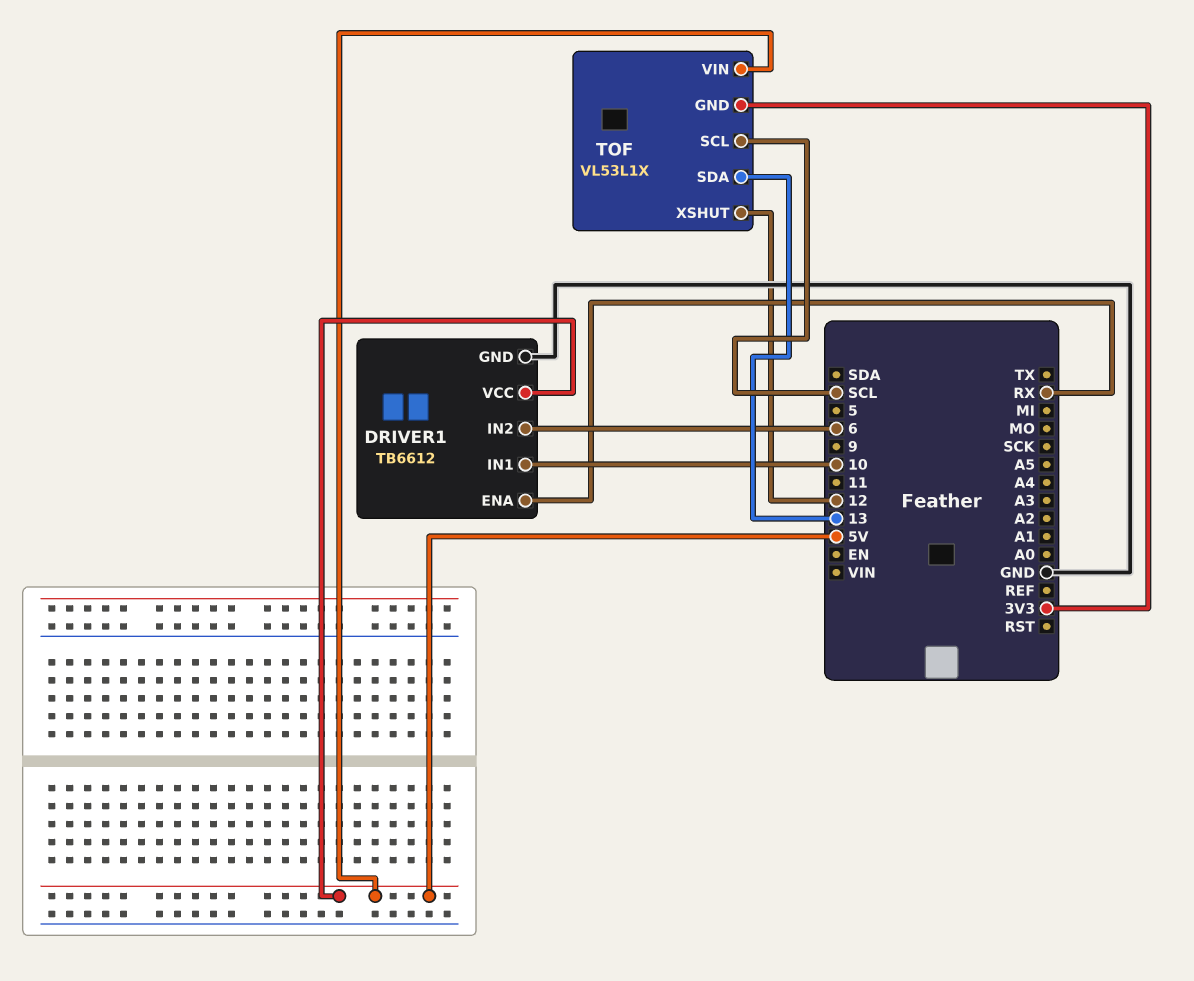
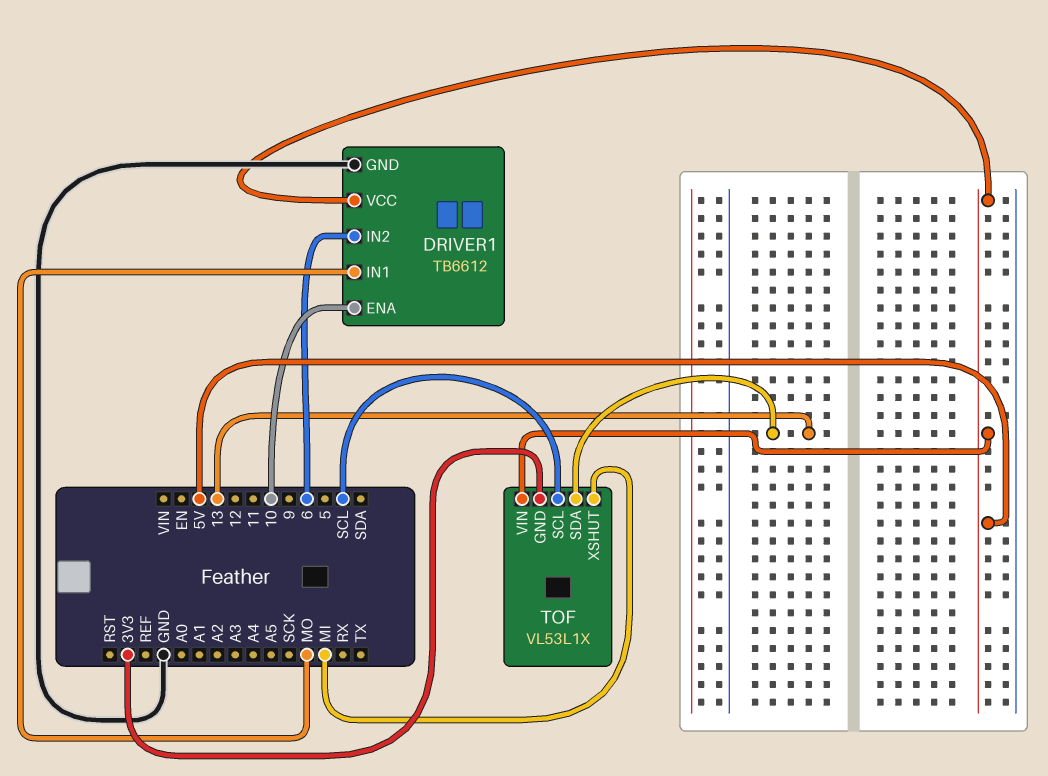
DRIVER1 pin ENA: RX -> 10
DRIVER1 pin IN1: 10 -> MO
TOF pin XSHUT: 12 -> MI

